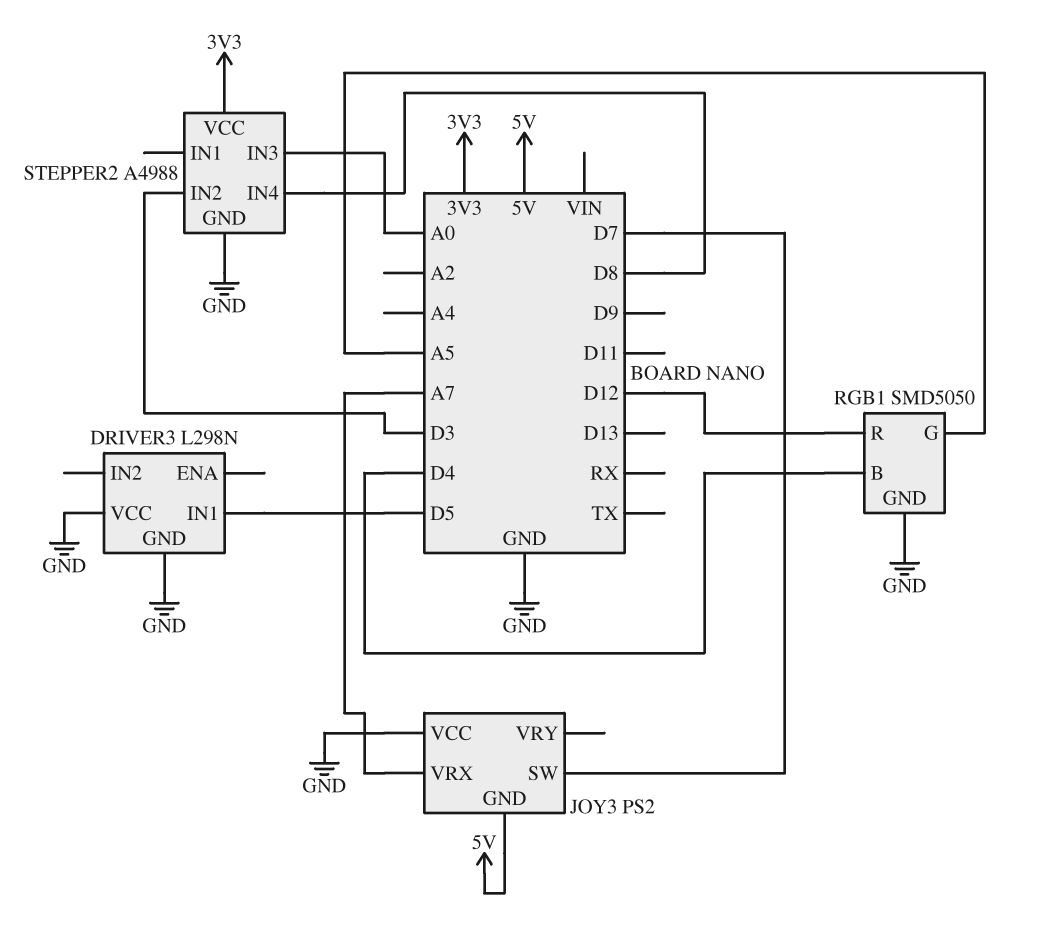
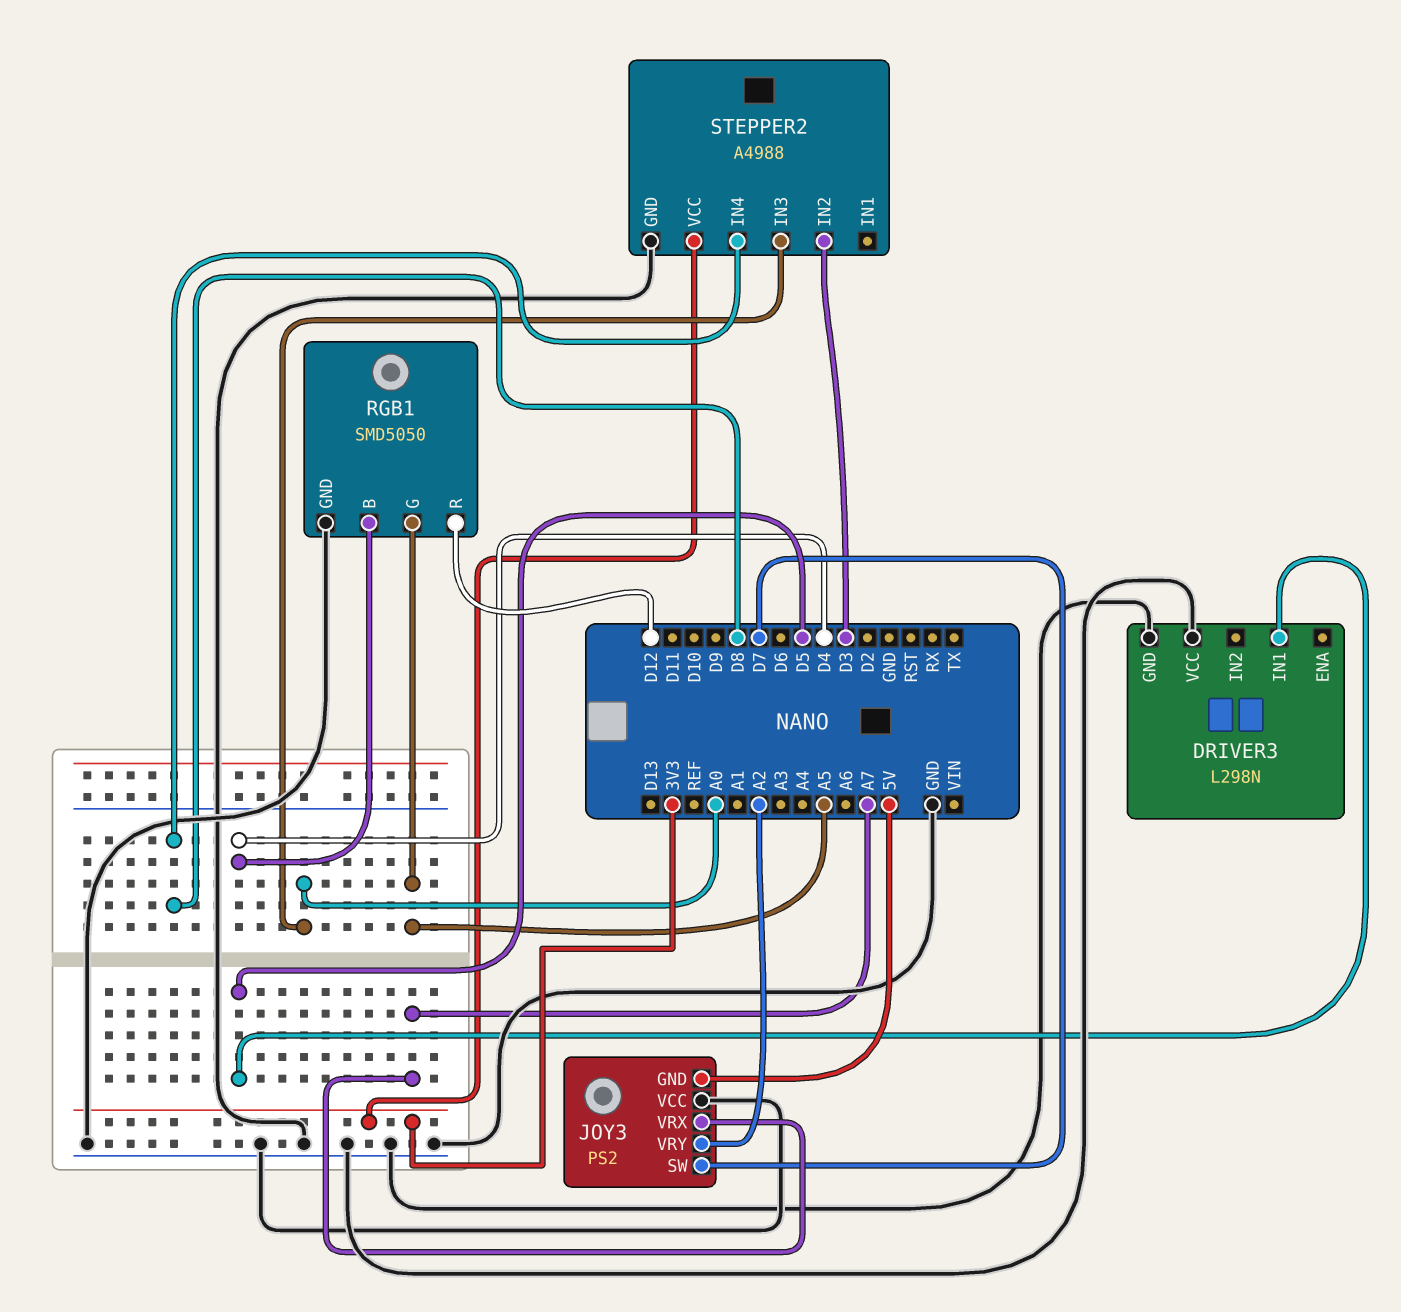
JOY3 pin VRY: none -> A2

